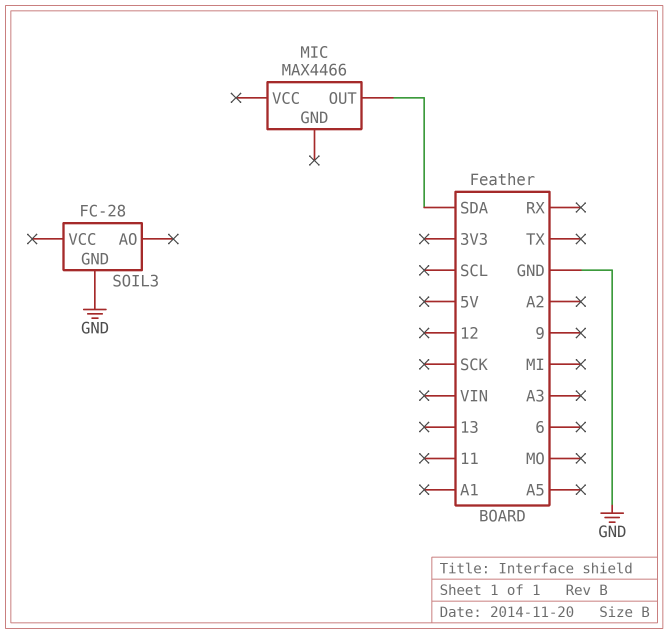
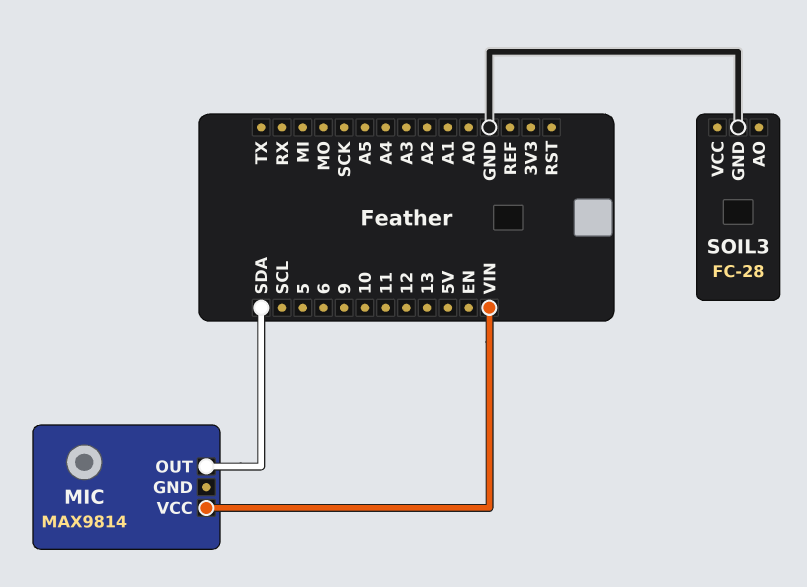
MIC: MAX4466 -> MAX9814
MIC pin VCC: none -> VIN

